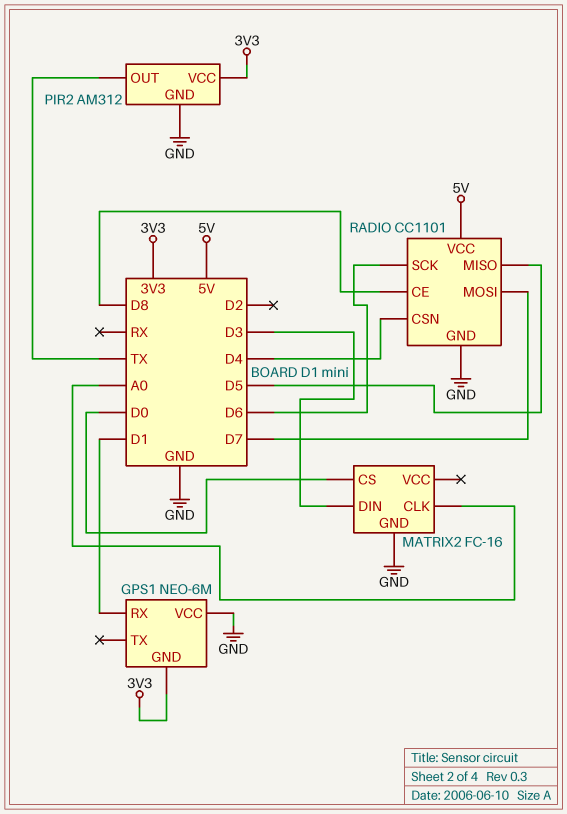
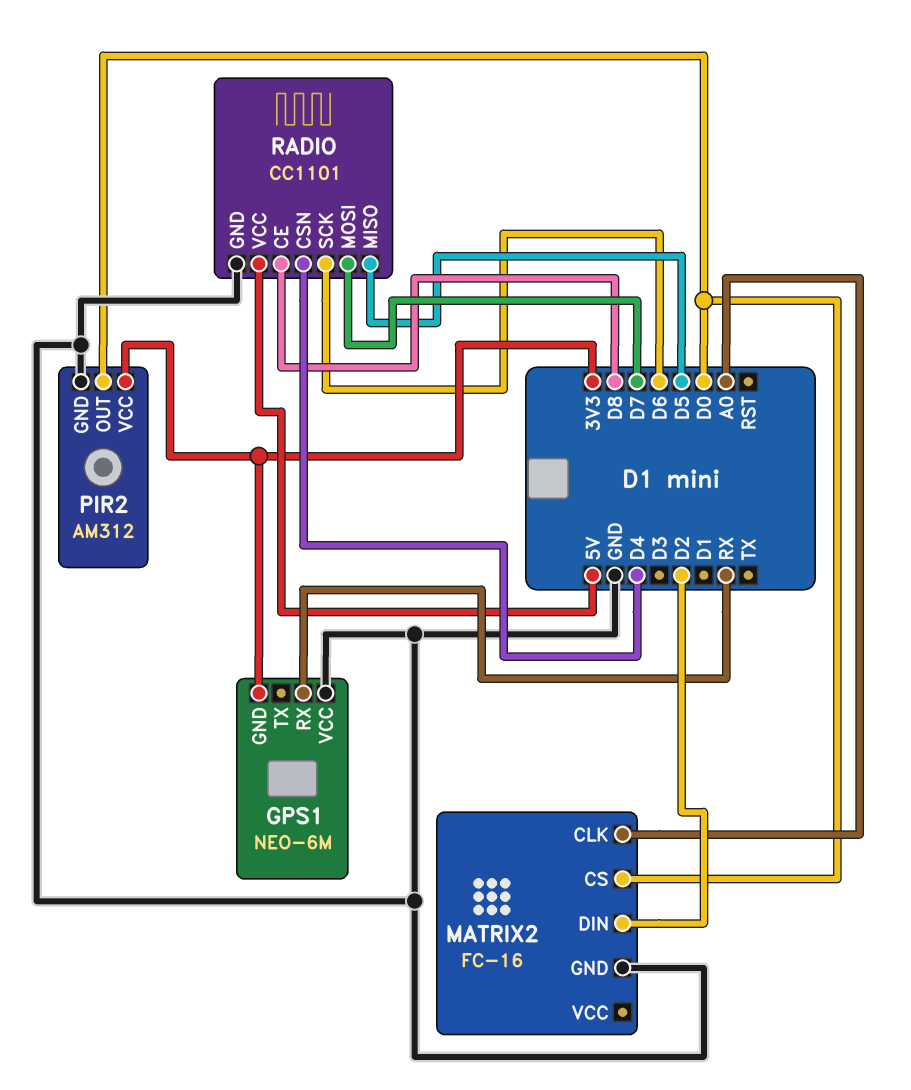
GPS1 pin RX: D1 -> RX
MATRIX2 pin DIN: D3 -> D2
PIR2 pin OUT: TX -> D0

